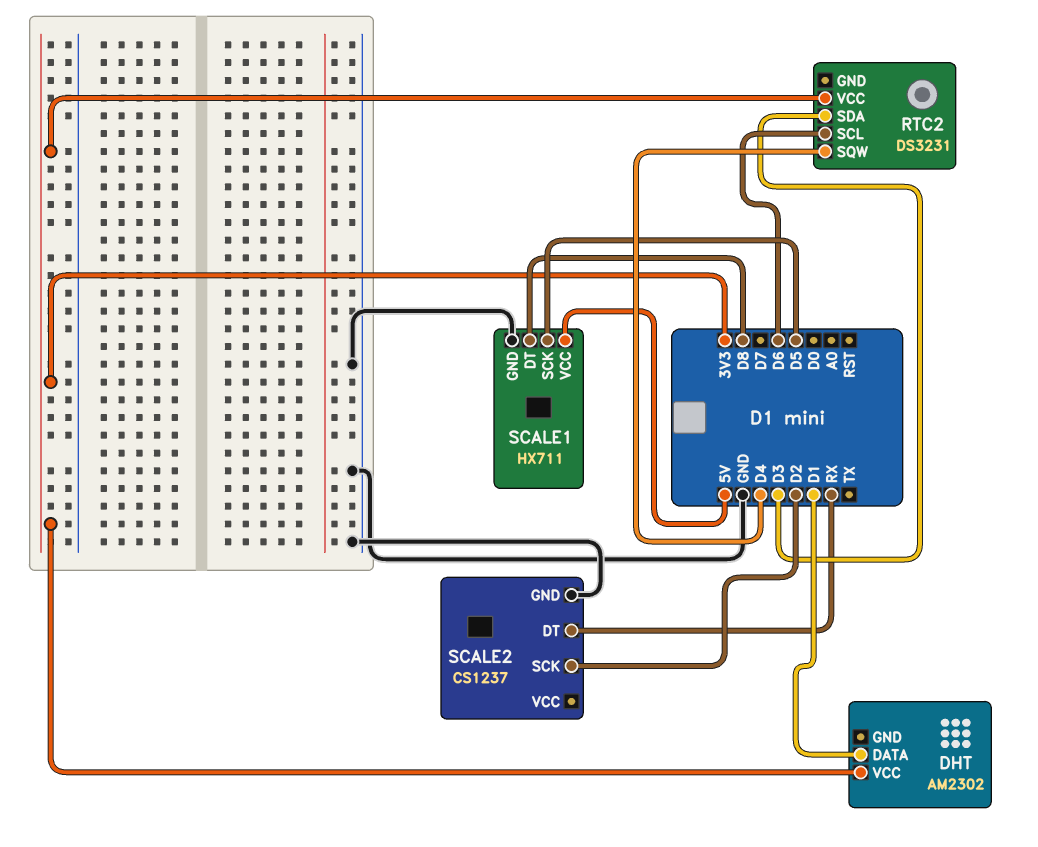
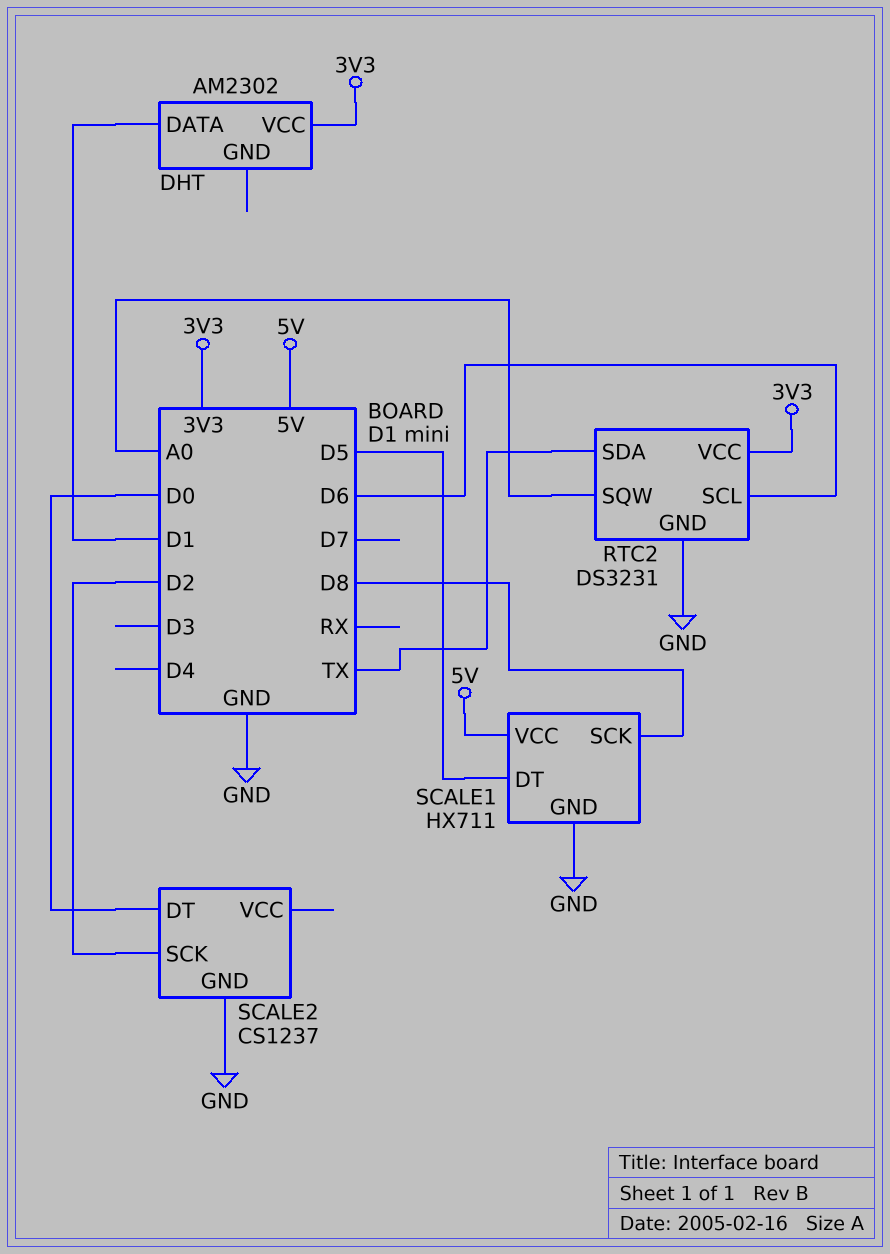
RTC2 pin GND: none -> GND
RTC2 pin SDA: D3 -> TX
RTC2 pin SQW: D4 -> A0
SCALE1 pin DT: D8 -> D5
SCALE1 pin SCK: D5 -> D8
SCALE2 pin DT: RX -> D0

